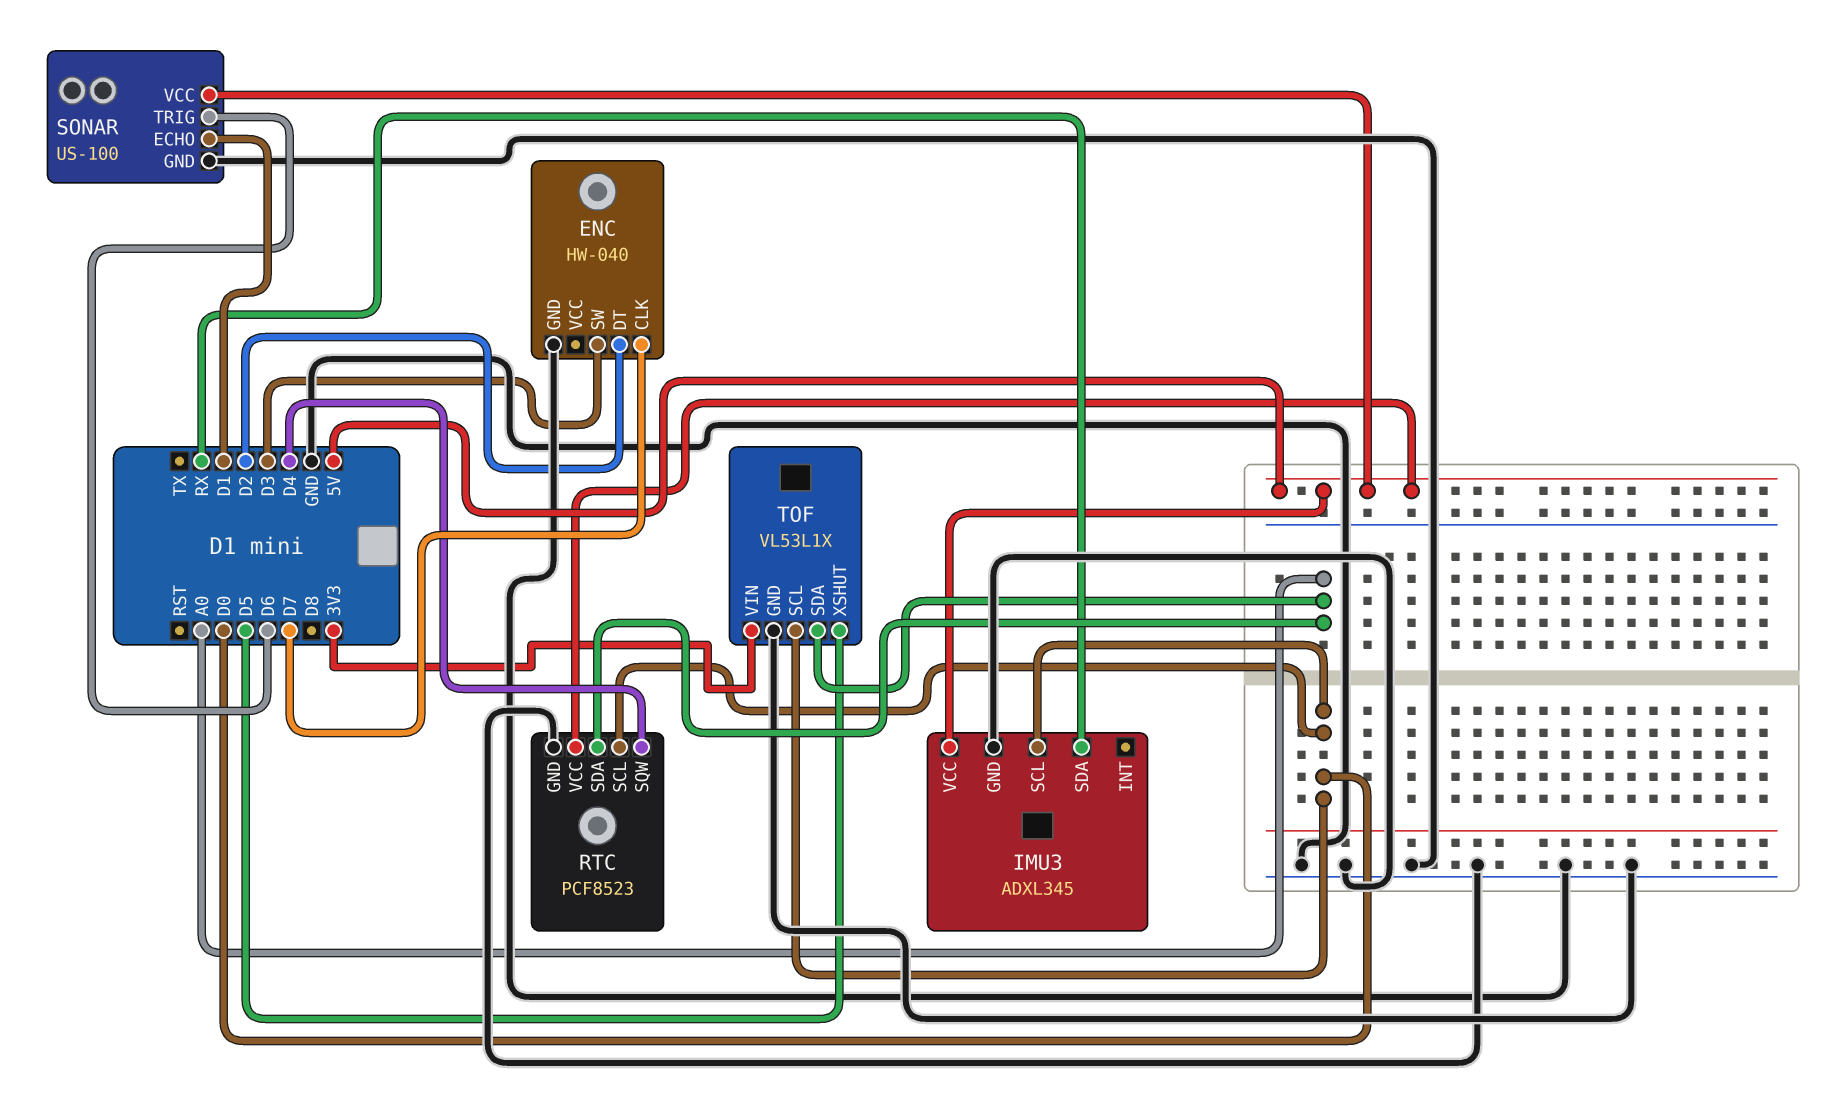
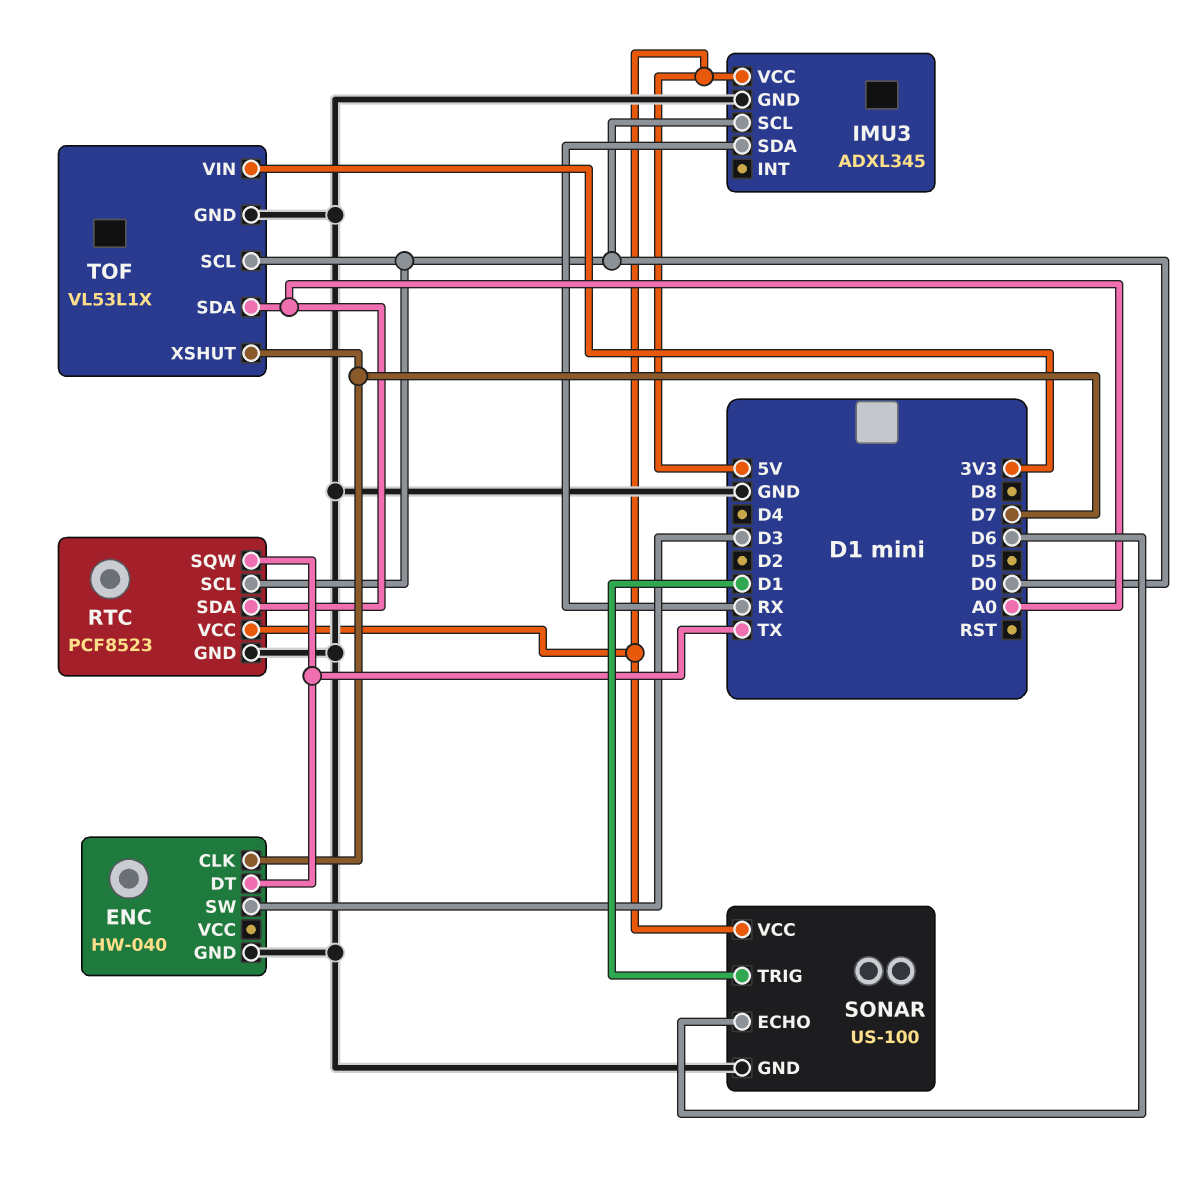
ENC pin DT: D2 -> TX
RTC pin SQW: D4 -> TX
SONAR pin ECHO: D1 -> D6
SONAR pin TRIG: D6 -> D1
TOF pin XSHUT: D5 -> D7

